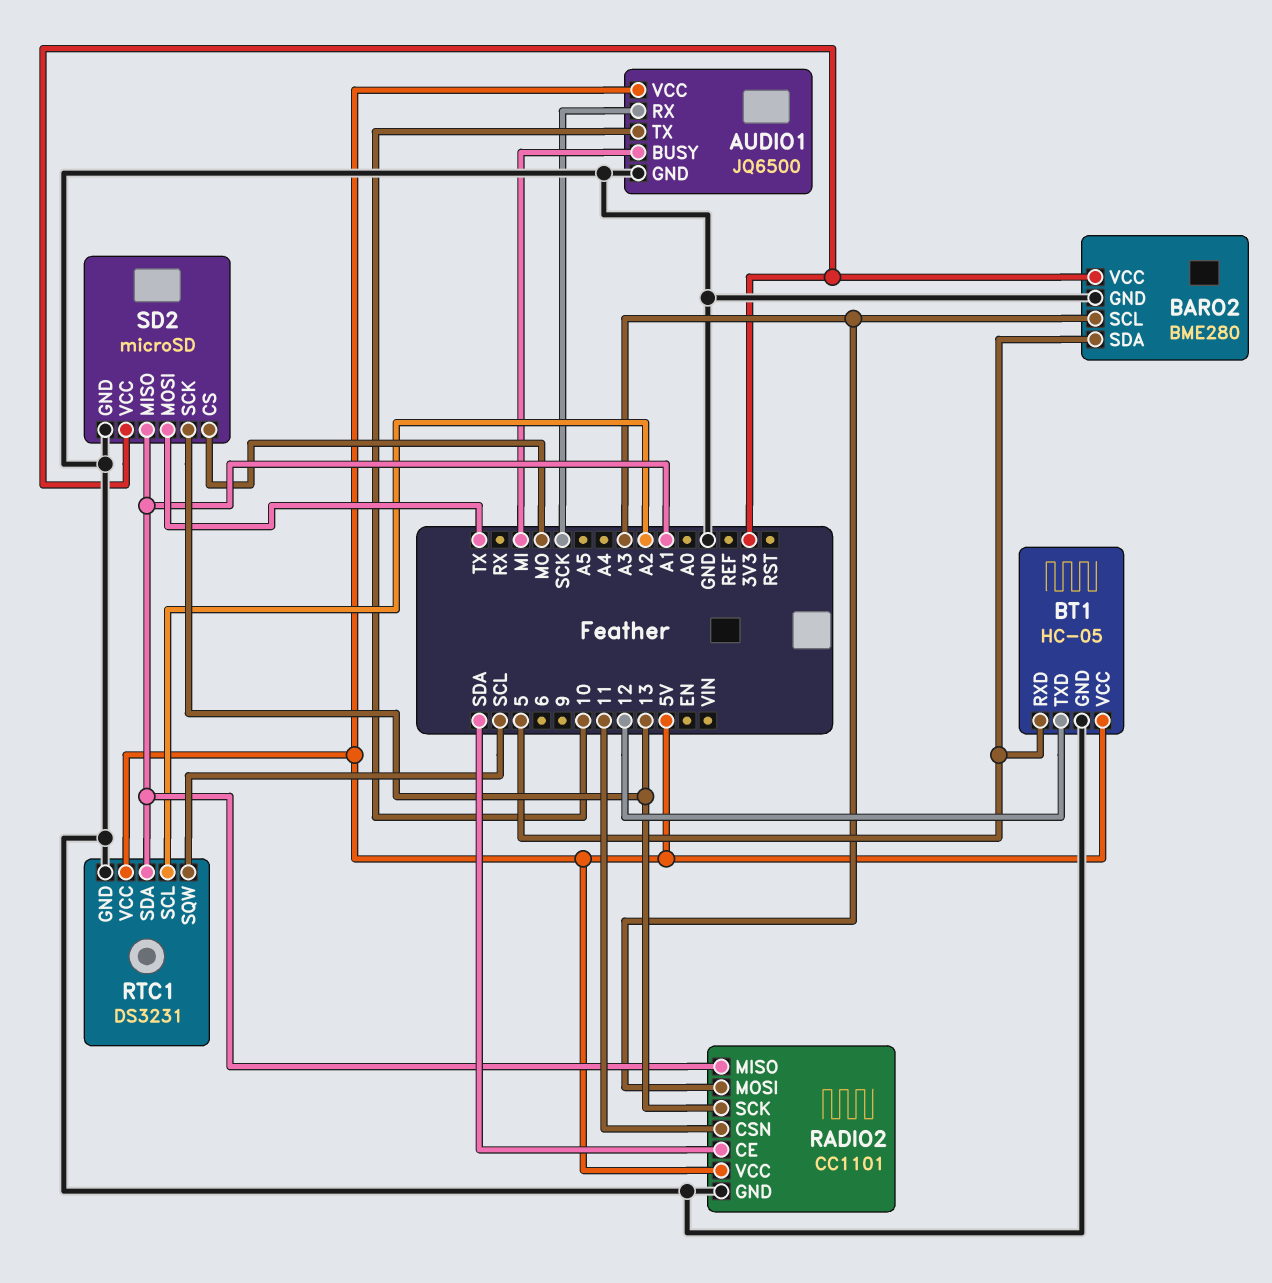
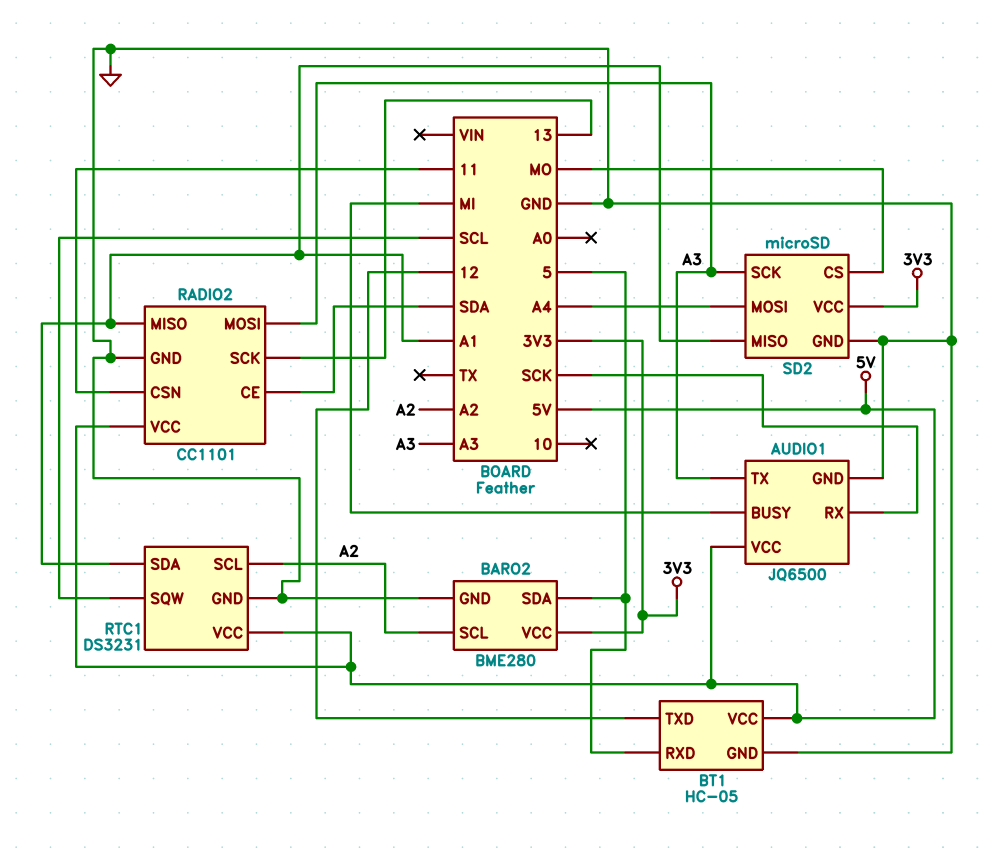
AUDIO1 pin TX: 10 -> A3
BARO2 pin SCL: A3 -> A2
SD2 pin MOSI: TX -> A4
SD2 pin SCK: 13 -> A3

